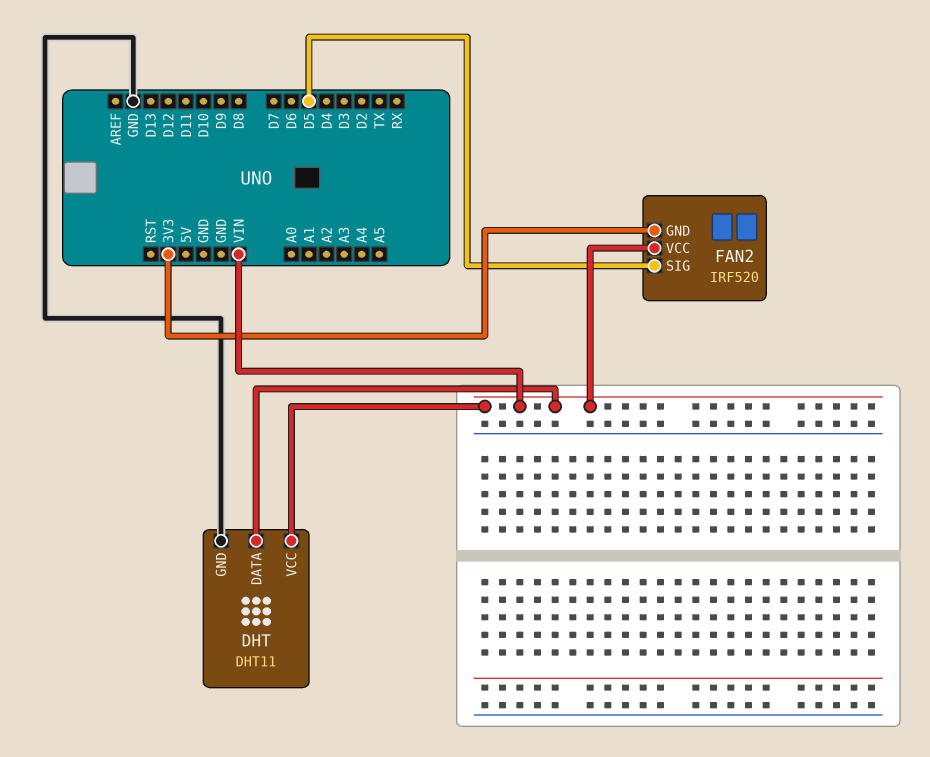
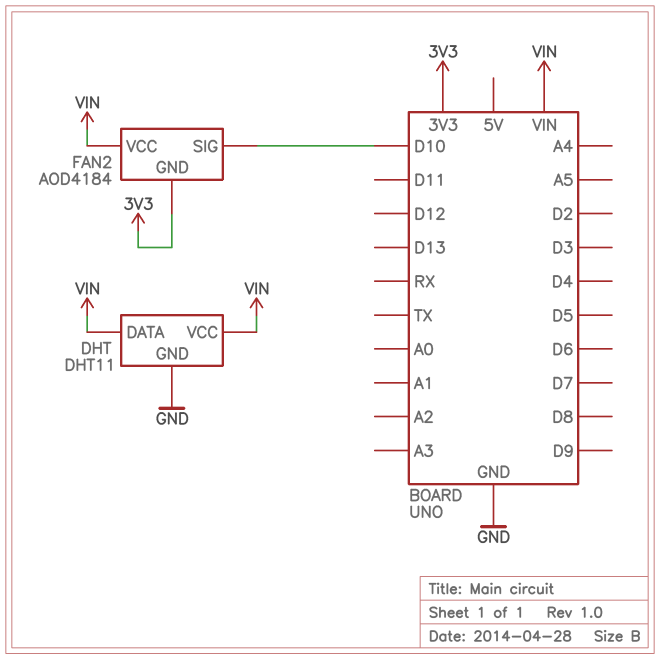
FAN2: IRF520 -> AOD4184
FAN2 pin SIG: D5 -> D10

